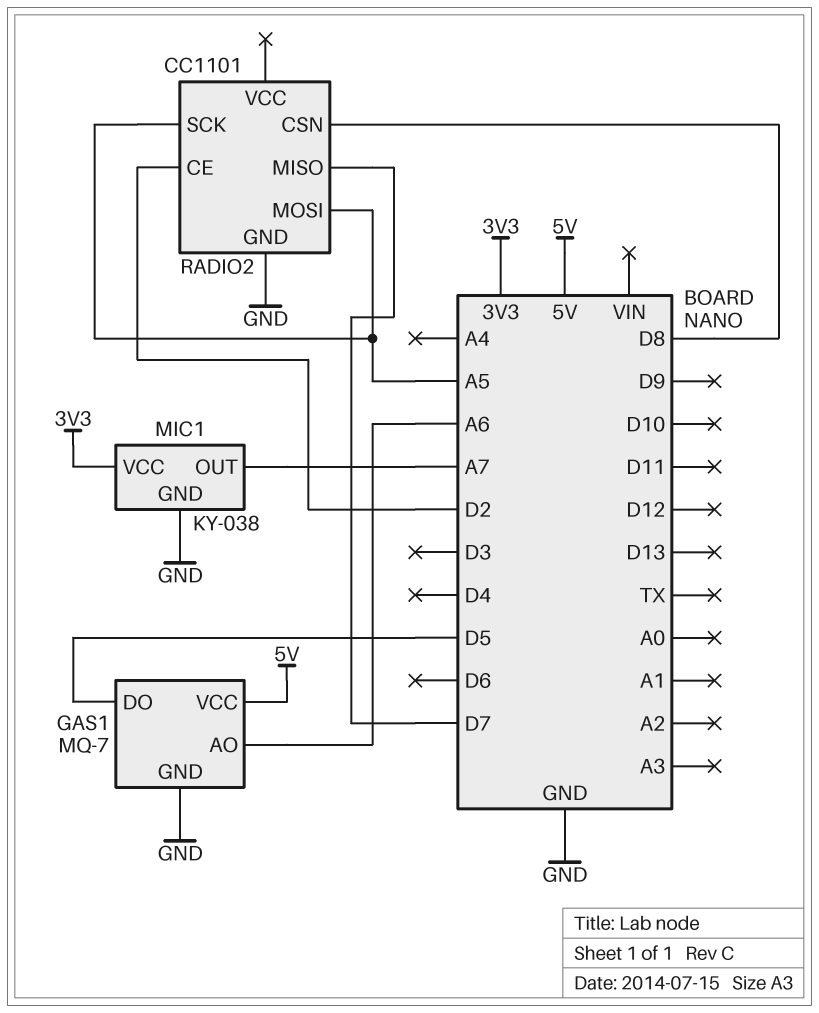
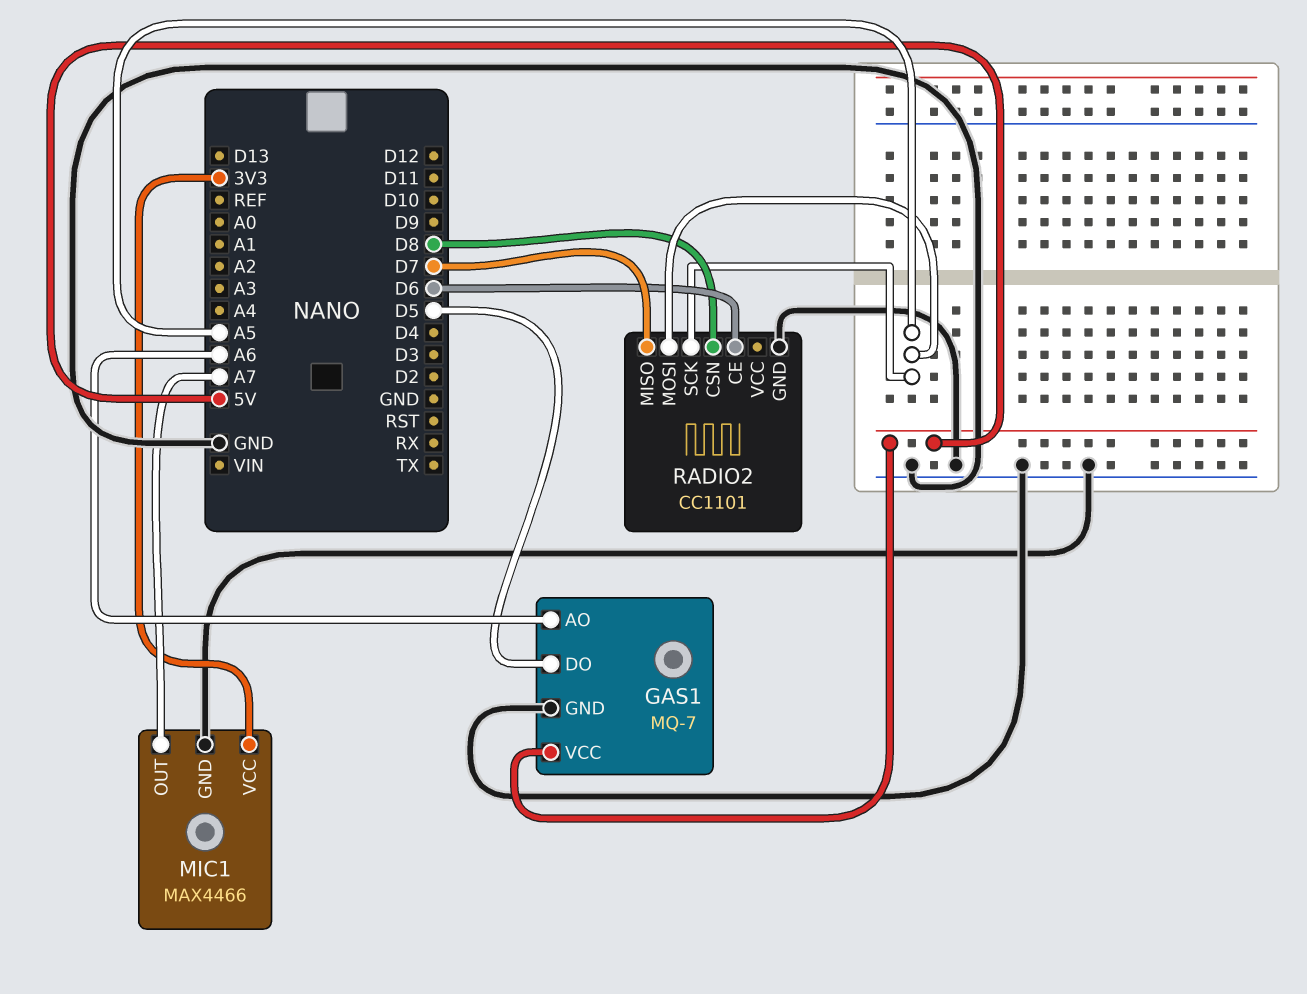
MIC1: KY-038 -> MAX4466
RADIO2 pin CE: D2 -> D6

